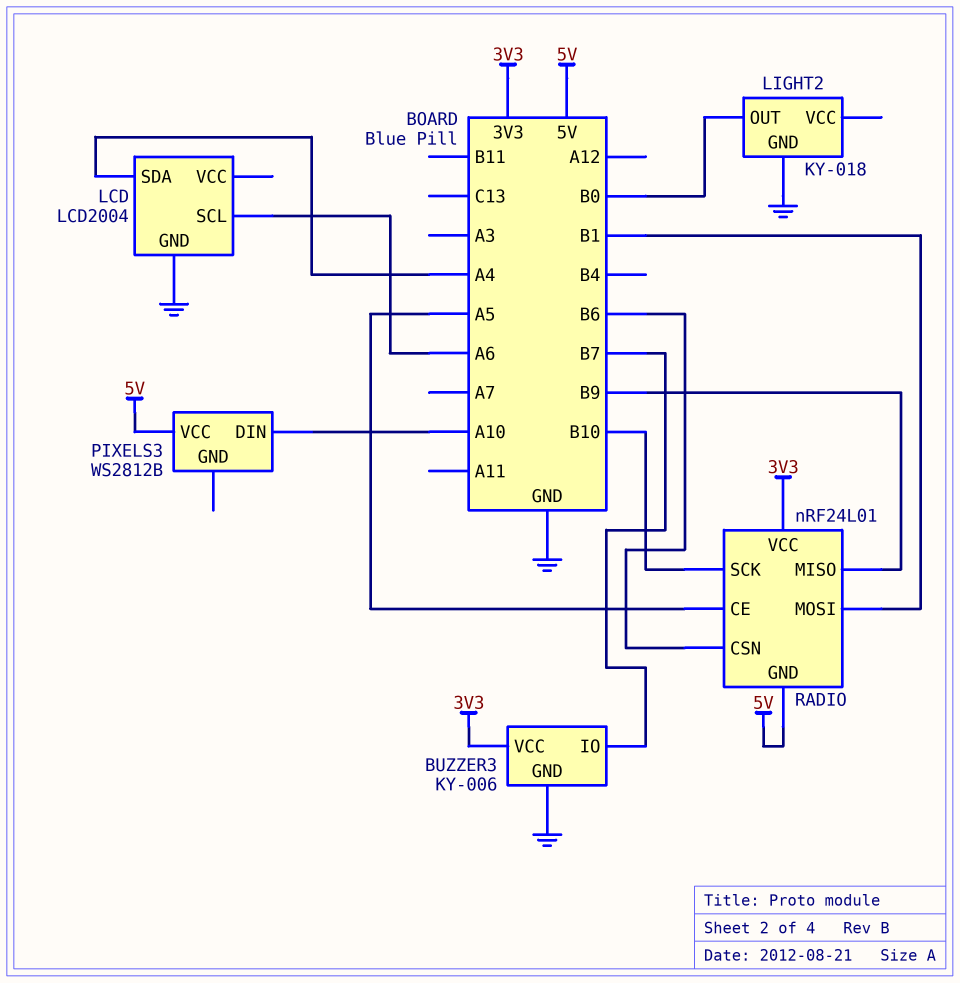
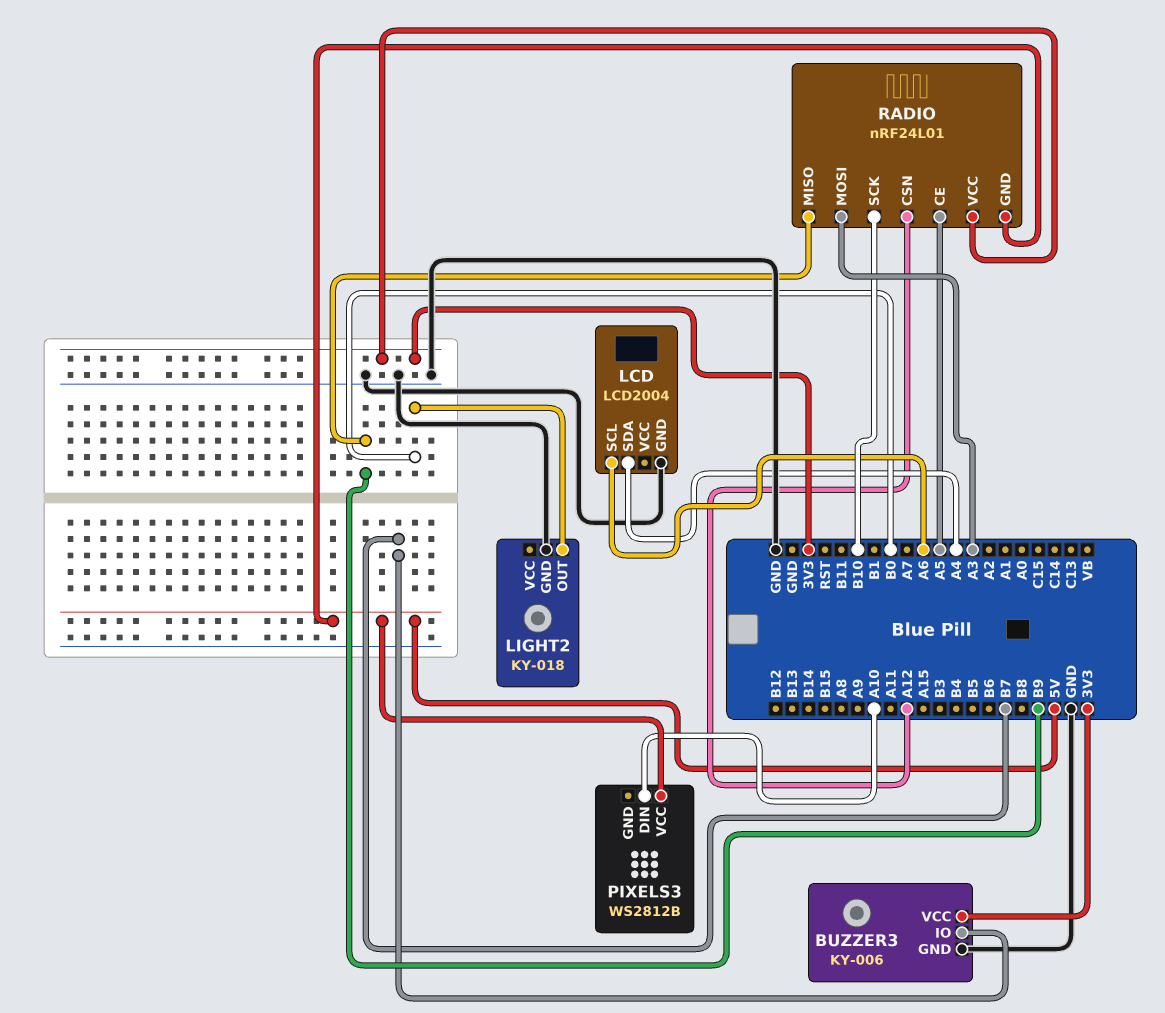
RADIO pin CSN: B6 -> A12
RADIO pin MOSI: B1 -> A3

